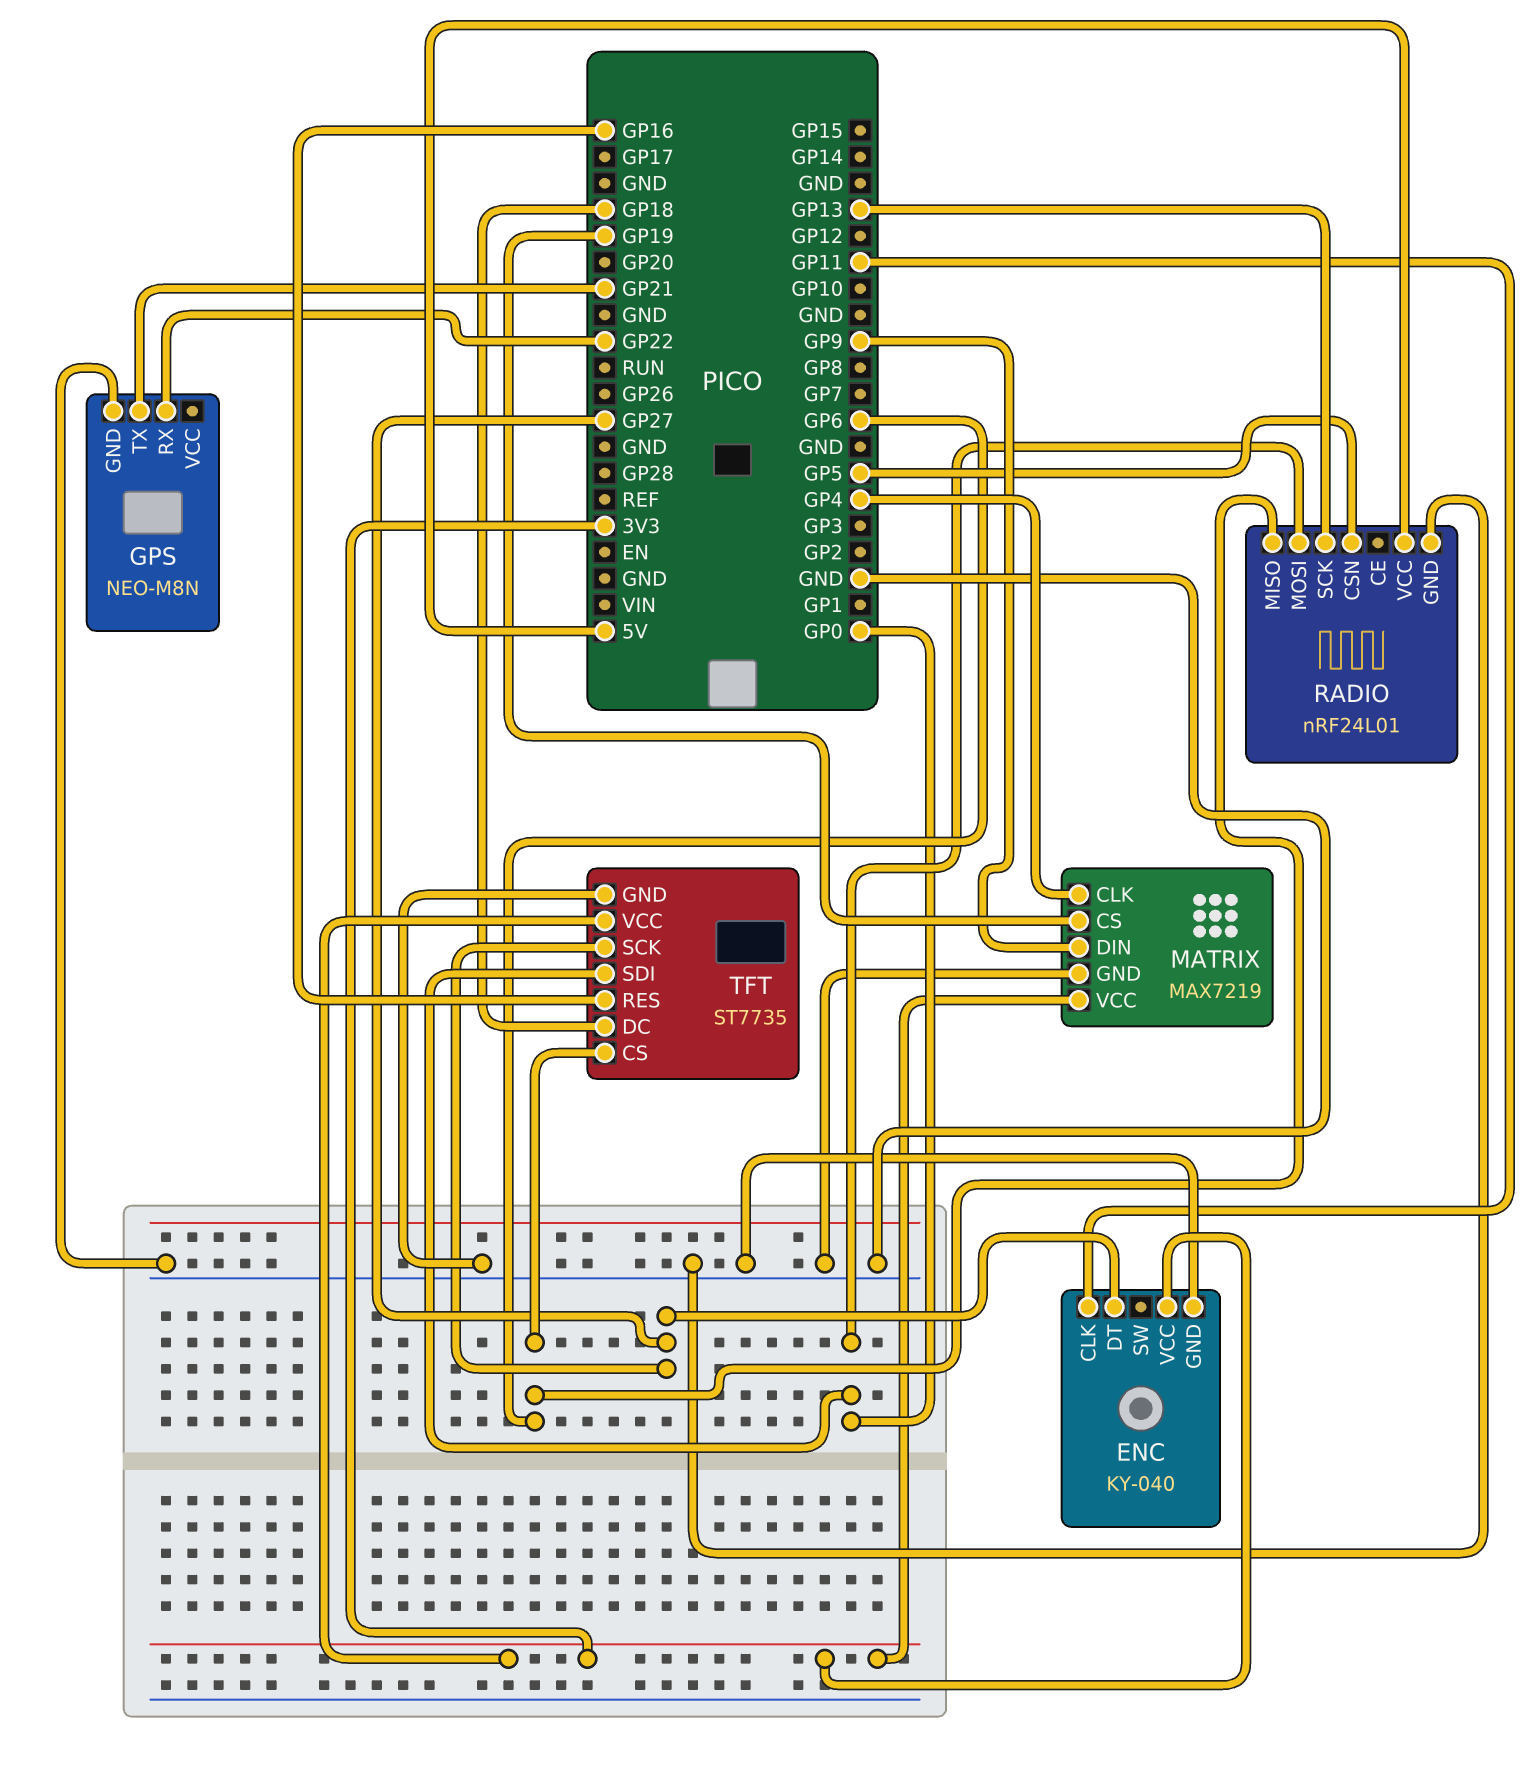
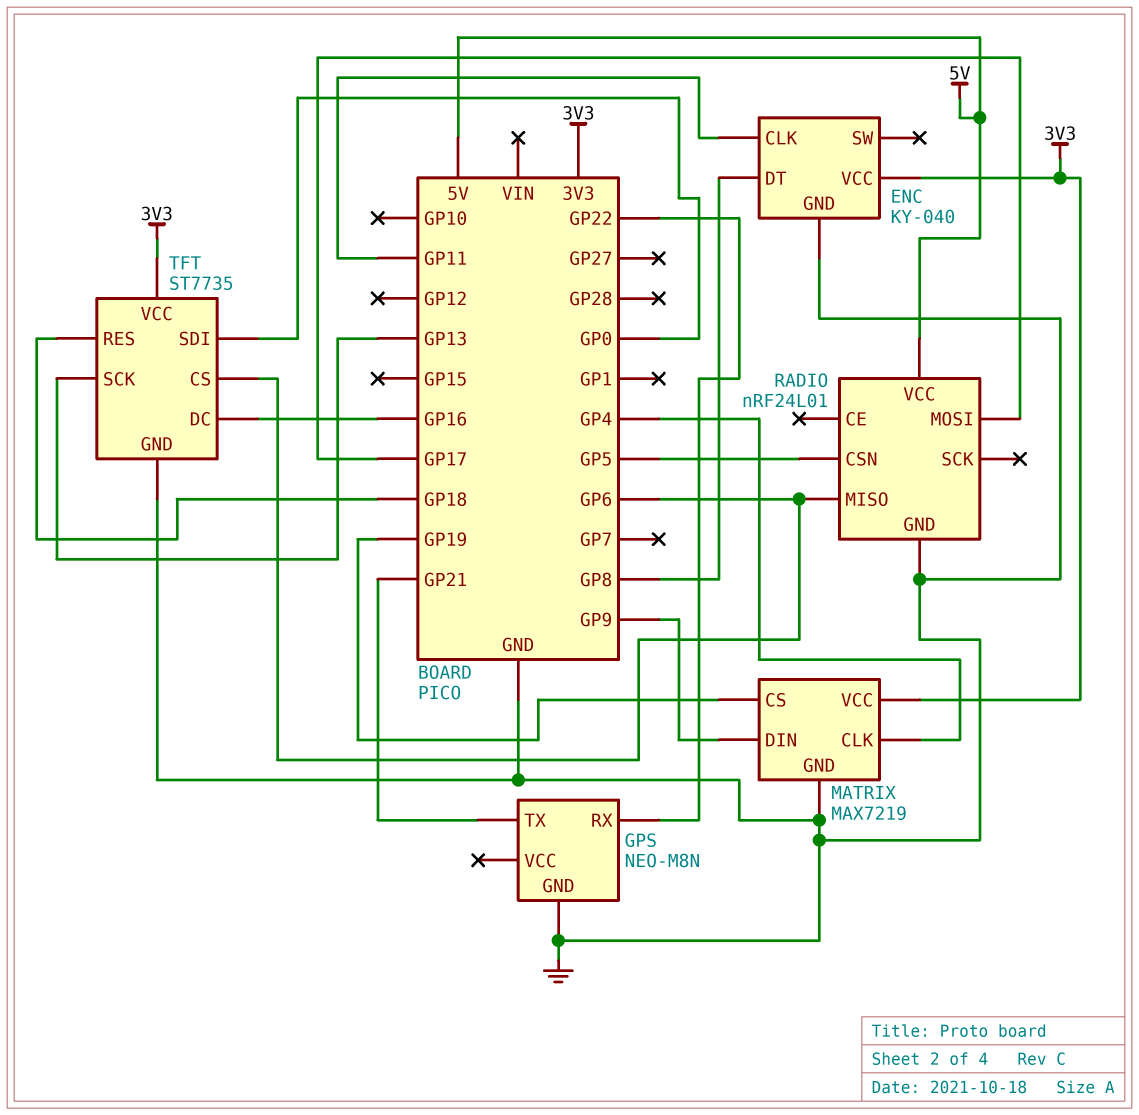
ENC pin DT: GP27 -> GP8
RADIO pin MOSI: GP0 -> GP17
RADIO pin SCK: GP13 -> none
TFT pin DC: GP18 -> GP16
TFT pin RES: GP16 -> GP18
TFT pin SCK: GP27 -> GP13

